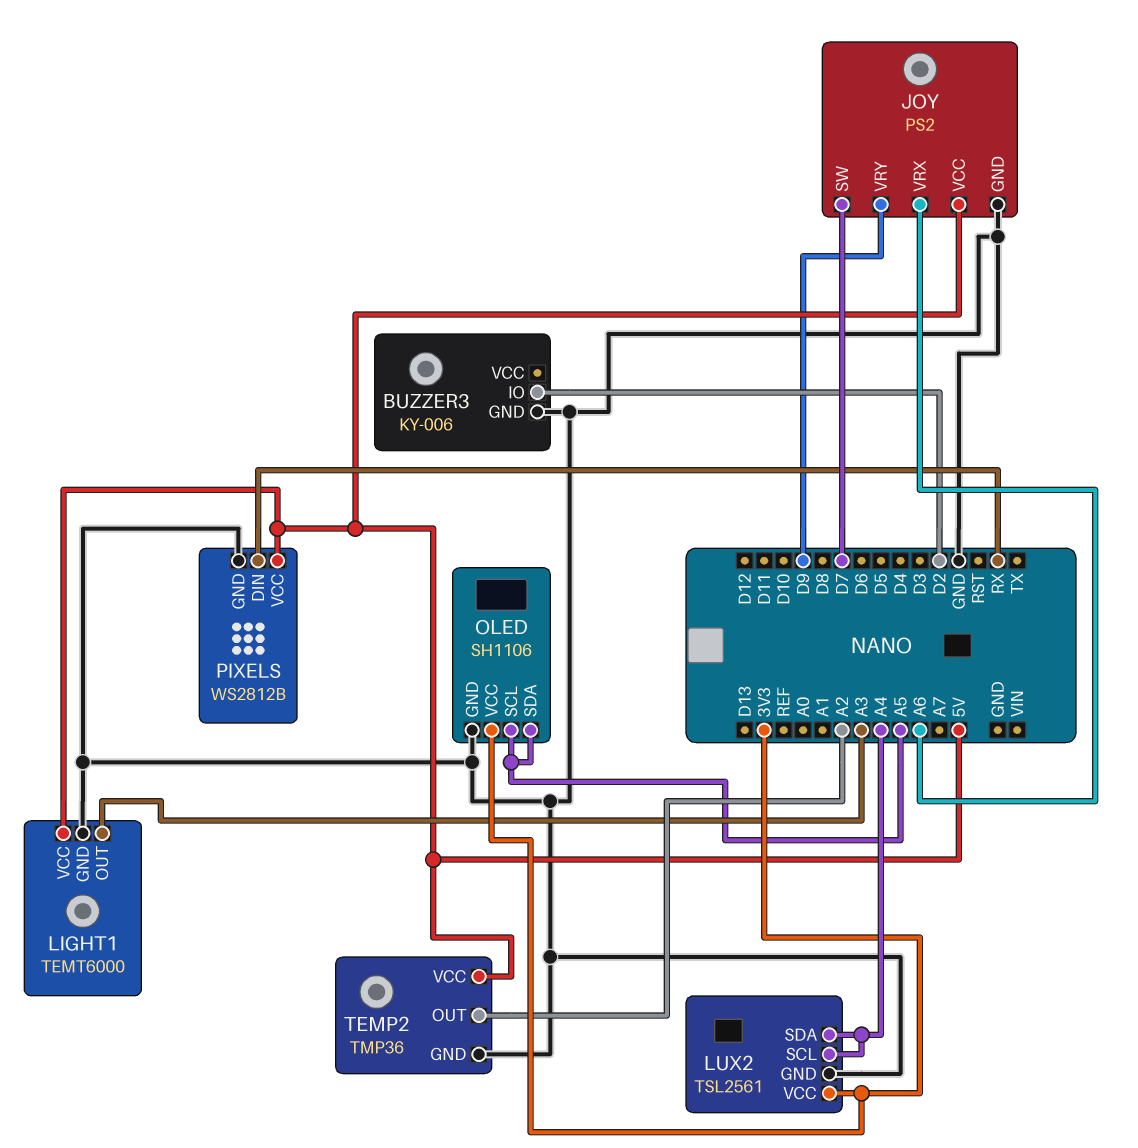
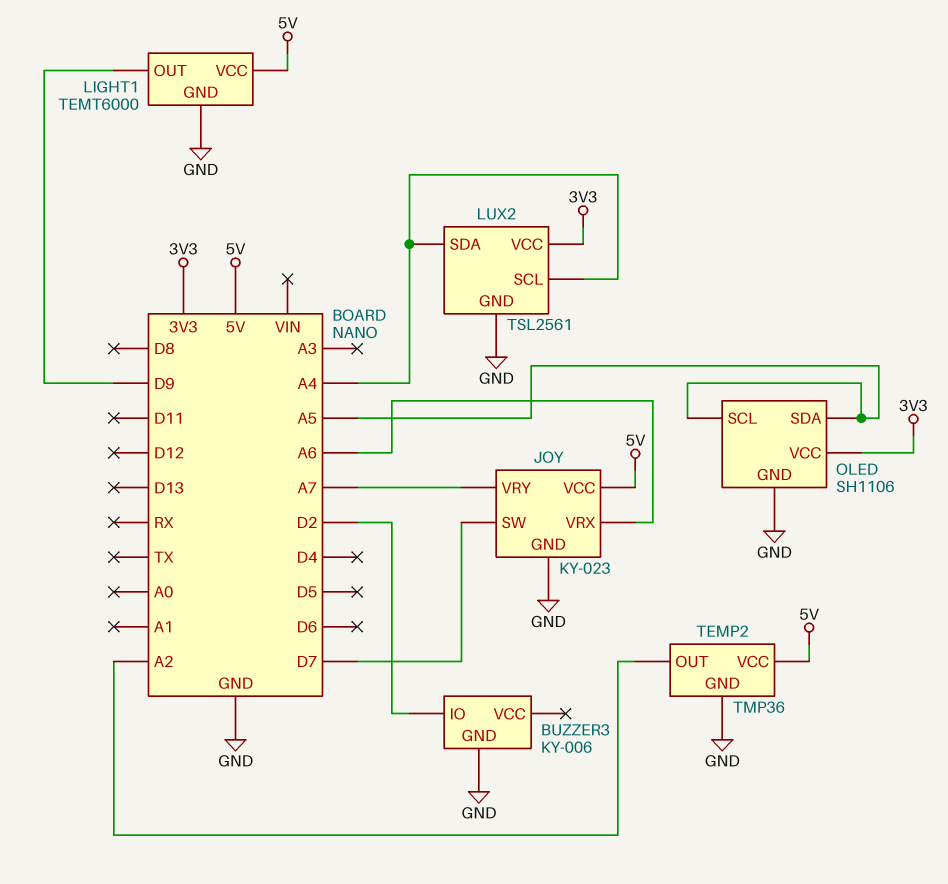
JOY: PS2 -> KY-023
JOY pin VRY: D9 -> A7
LIGHT1 pin OUT: A3 -> D9
PIXELS: WS2812B -> none
PIXELS pin DIN: RX -> none
PIXELS pin GND: GND -> none
PIXELS pin VCC: 5V -> none

